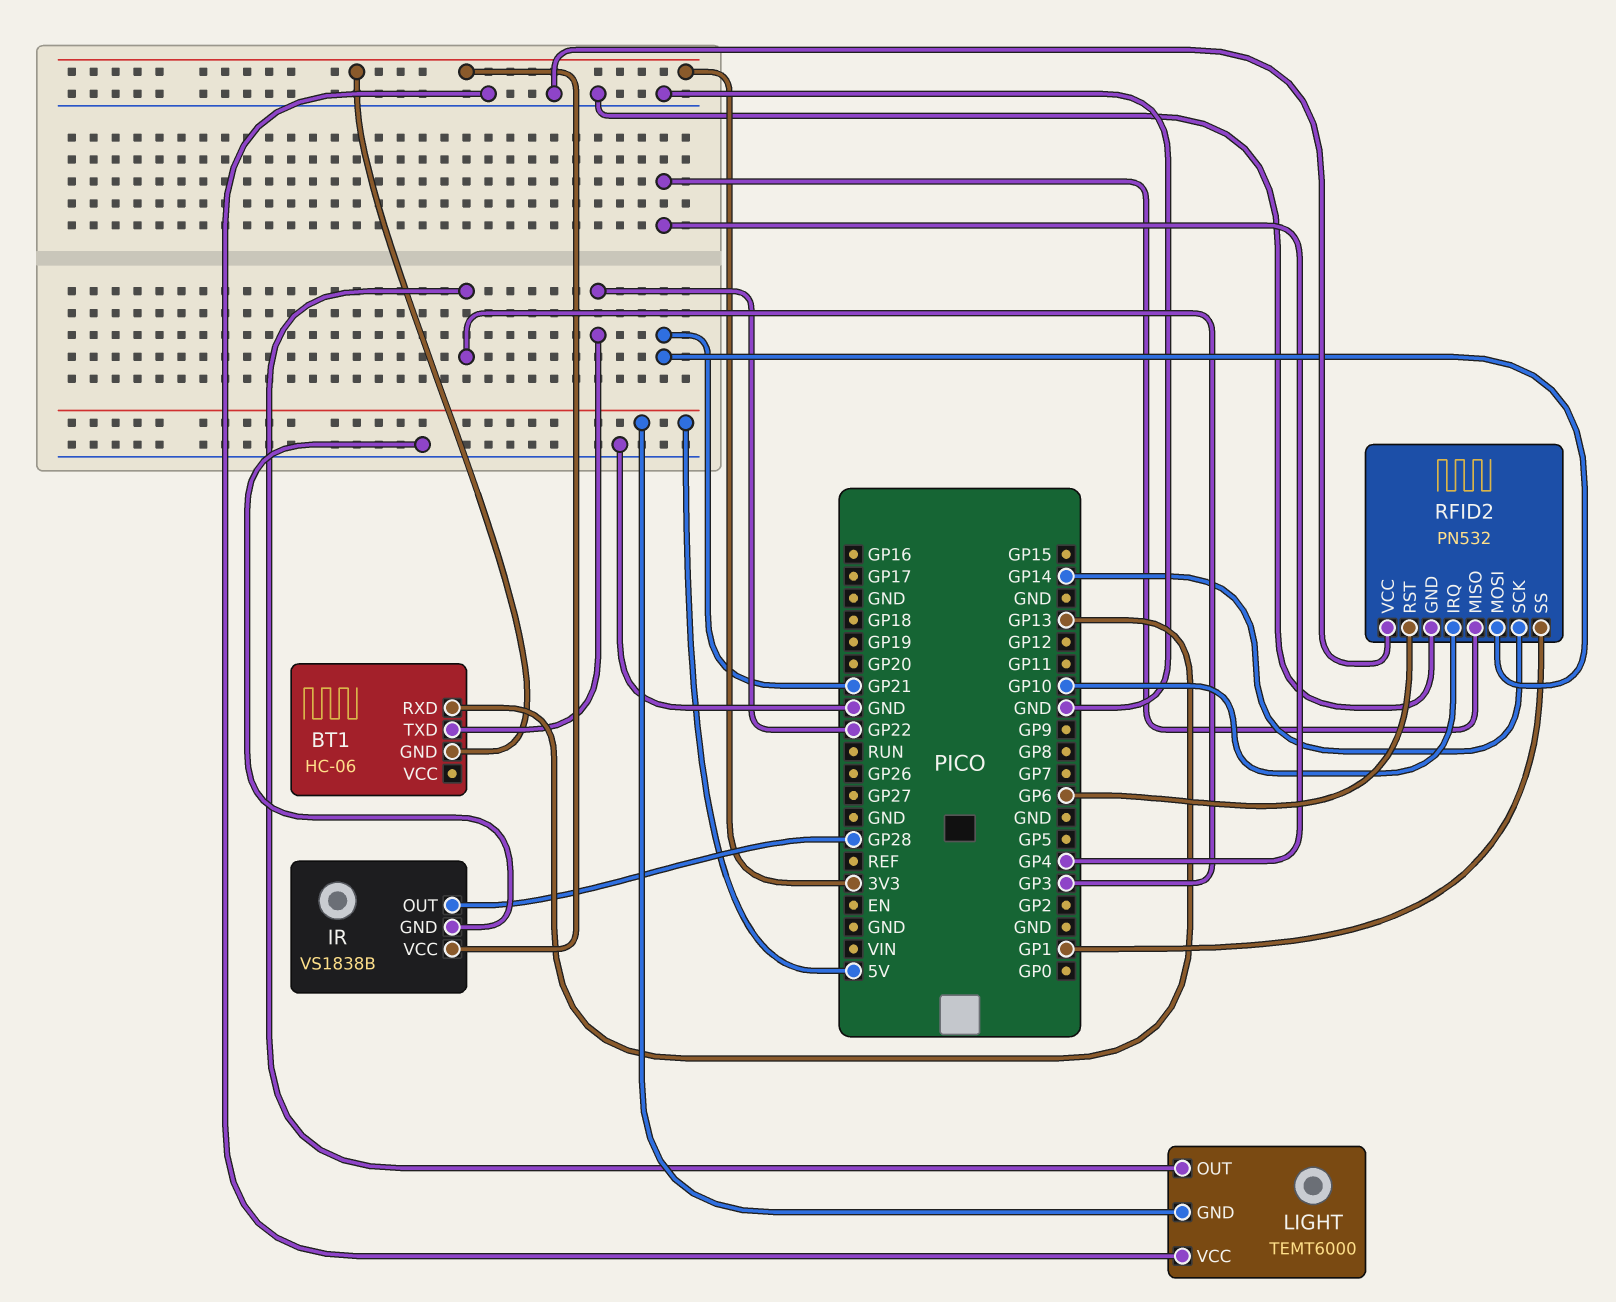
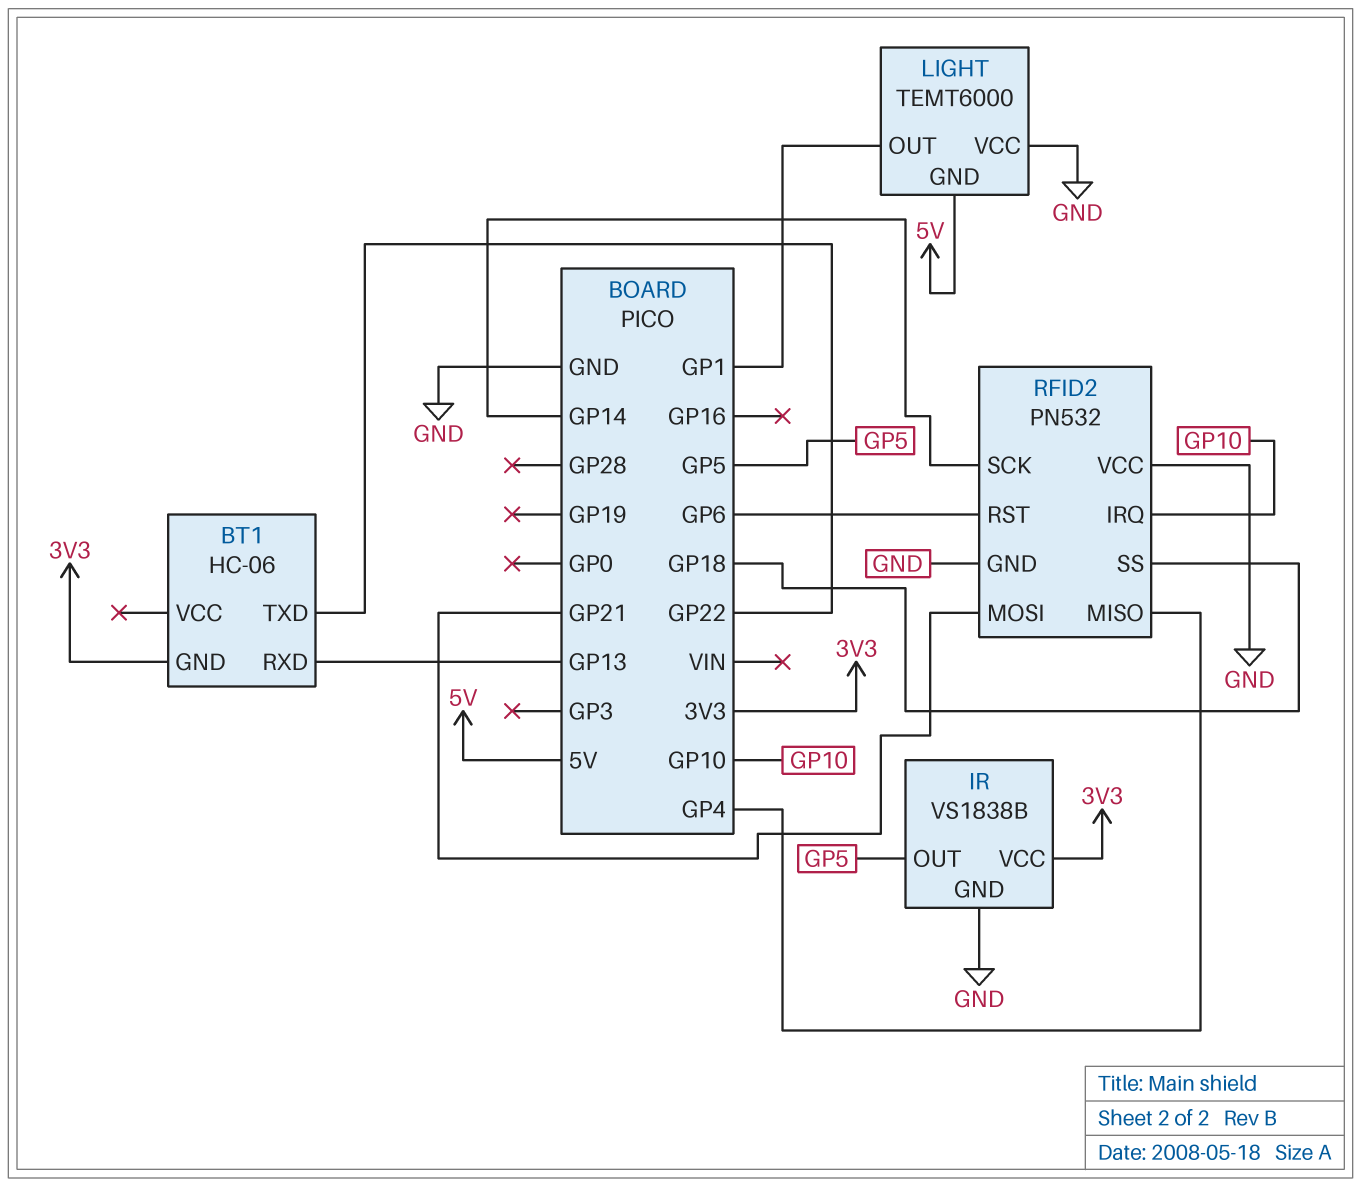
IR pin OUT: GP28 -> GP5
LIGHT pin OUT: GP3 -> GP1
RFID2 pin SS: GP1 -> GP18

